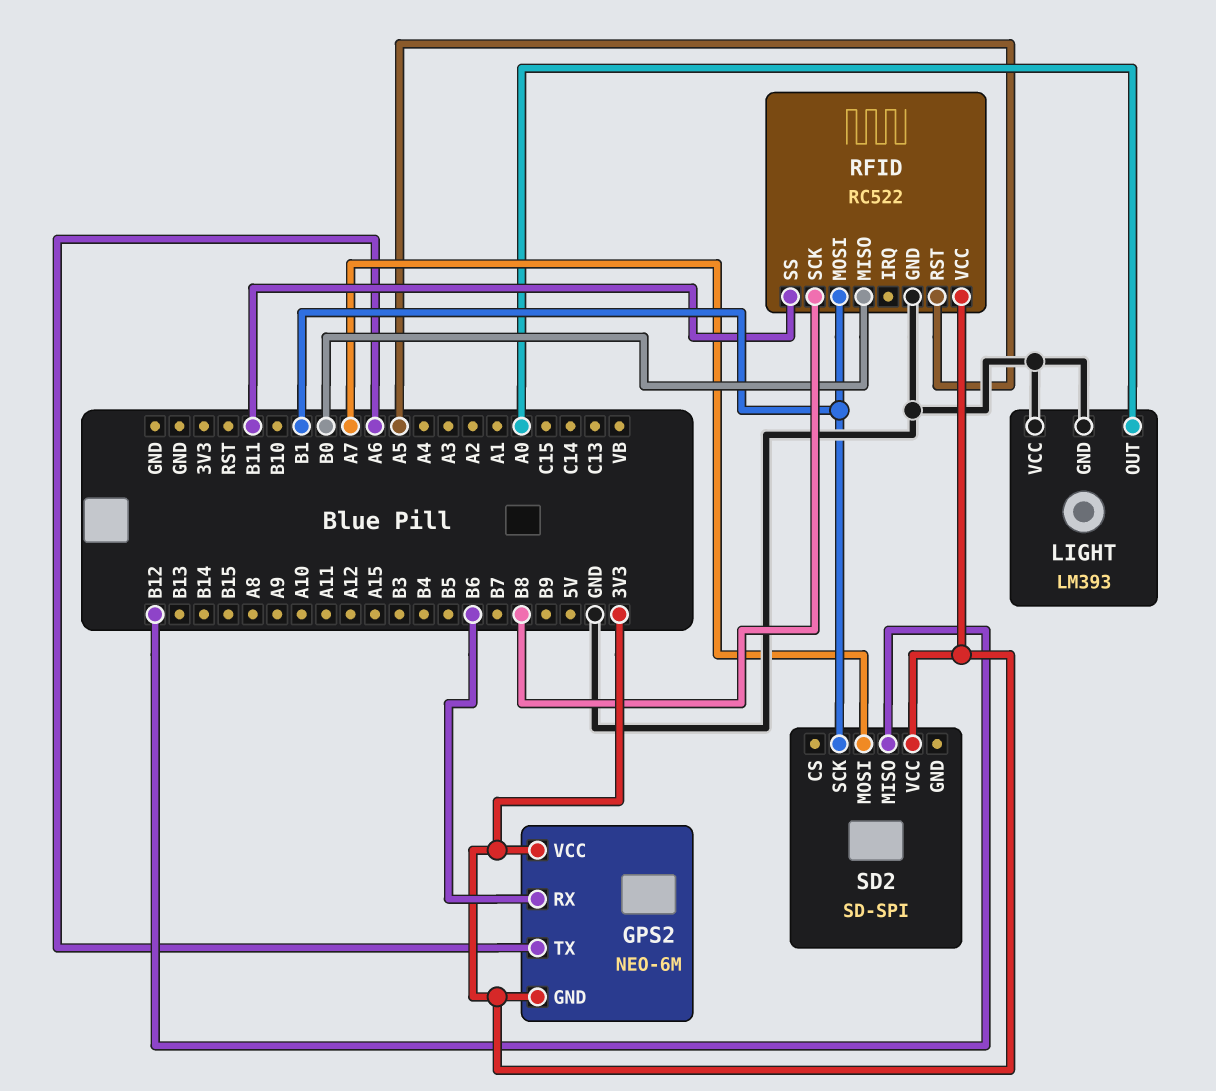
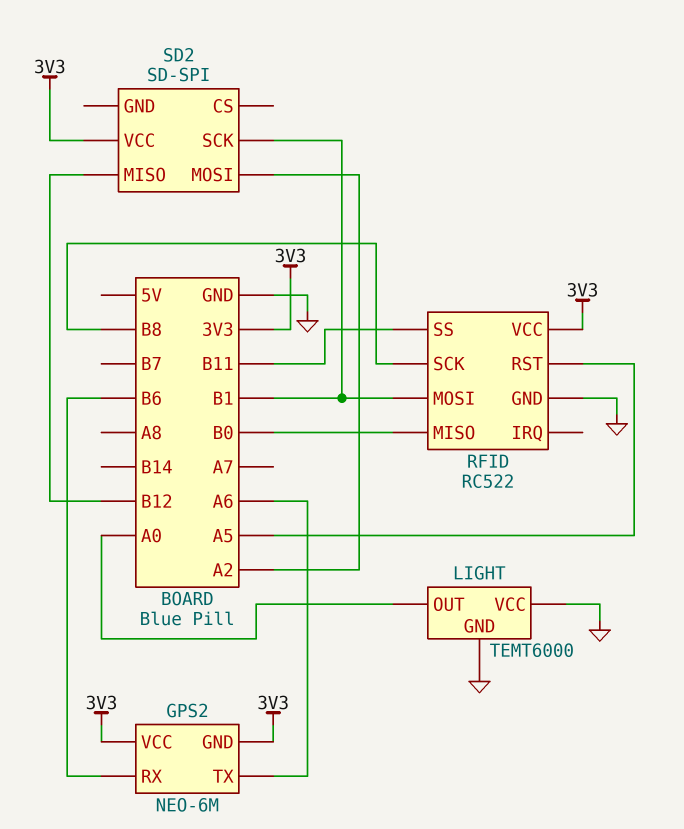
LIGHT: LM393 -> TEMT6000
SD2 pin MOSI: A7 -> A2

